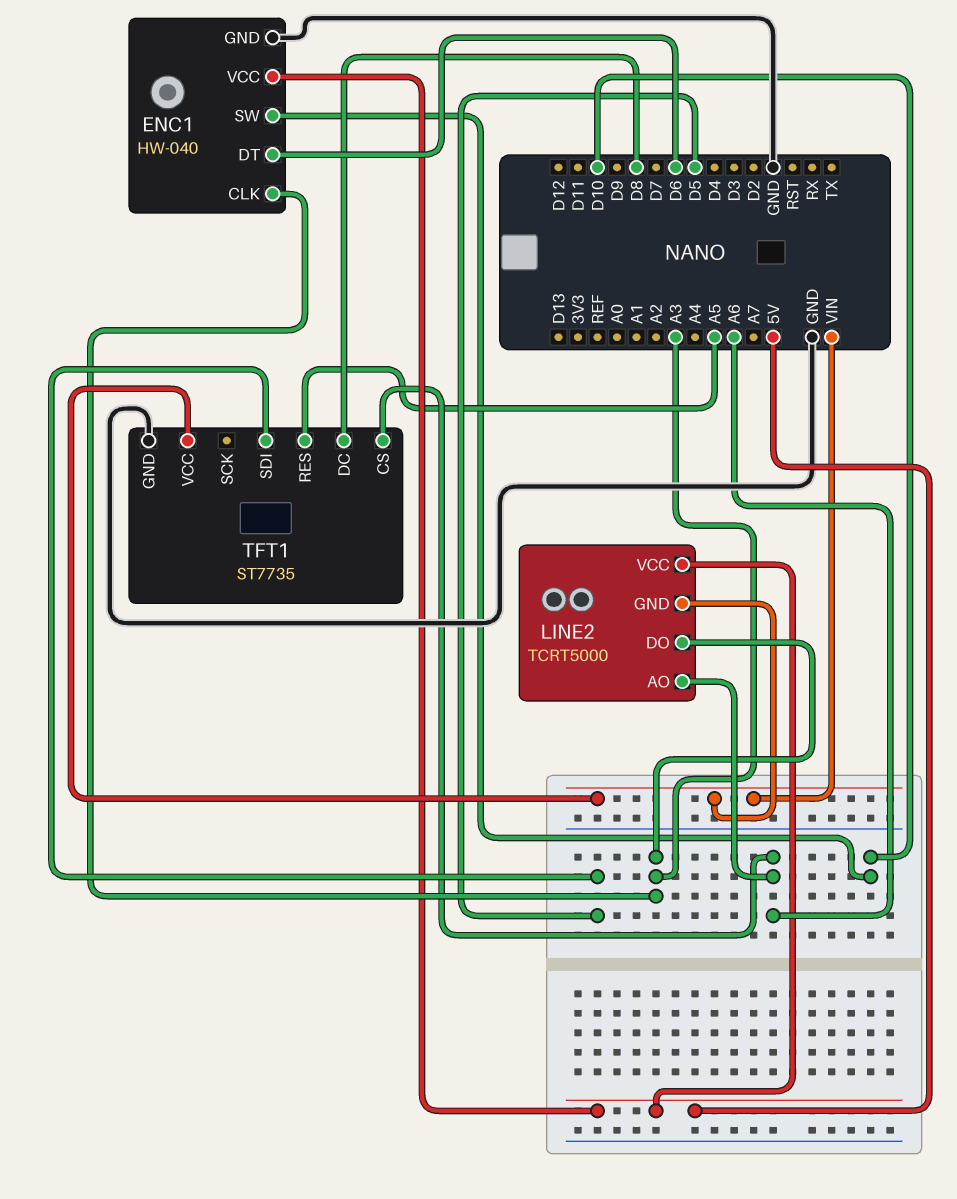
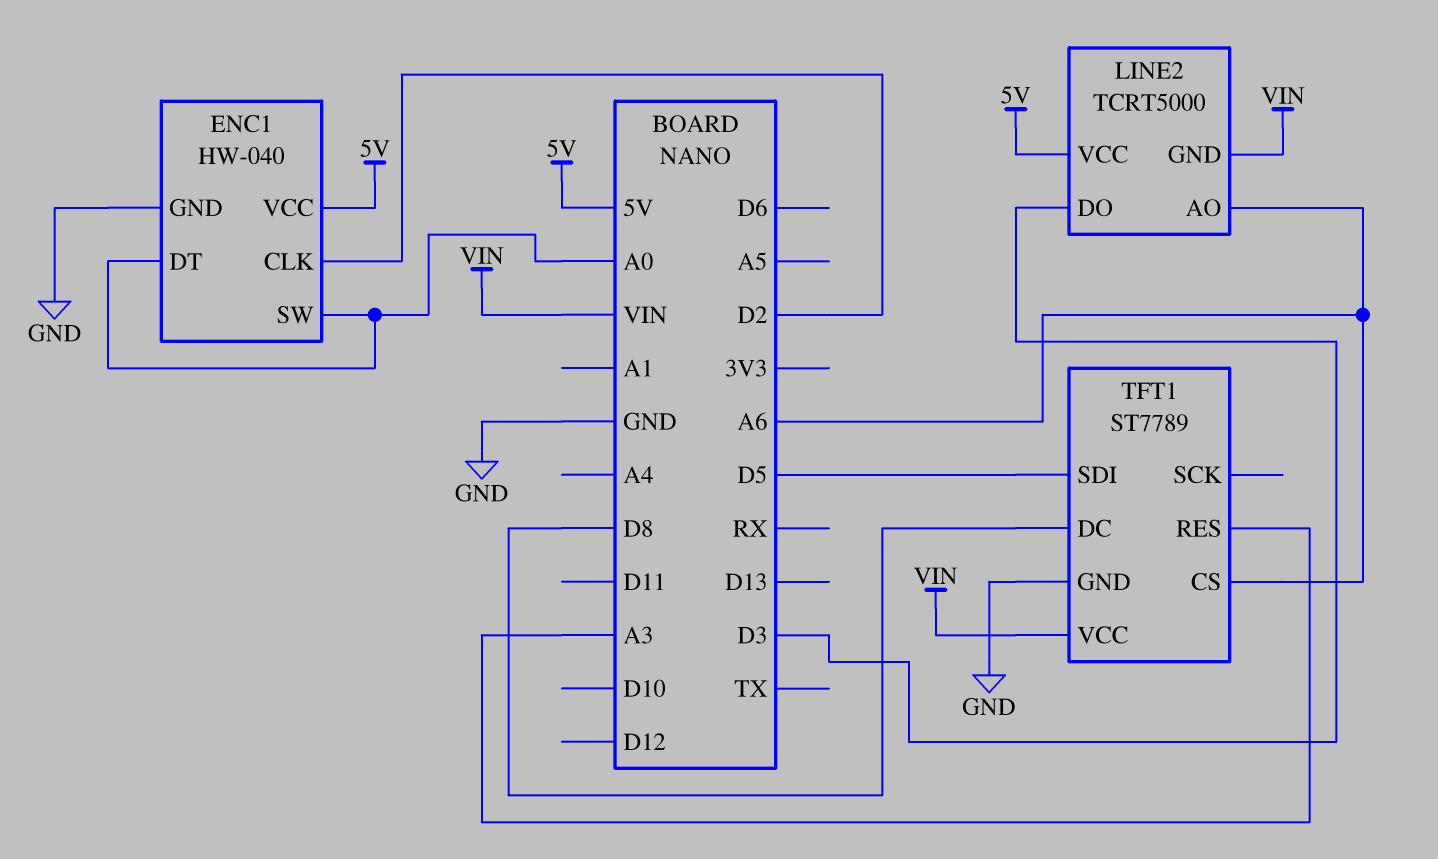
ENC1 pin CLK: A3 -> D2
ENC1 pin DT: D6 -> A0
ENC1 pin SW: D10 -> A0
LINE2 pin DO: A3 -> D3
TFT1: ST7735 -> ST7789
TFT1 pin RES: A5 -> A3

